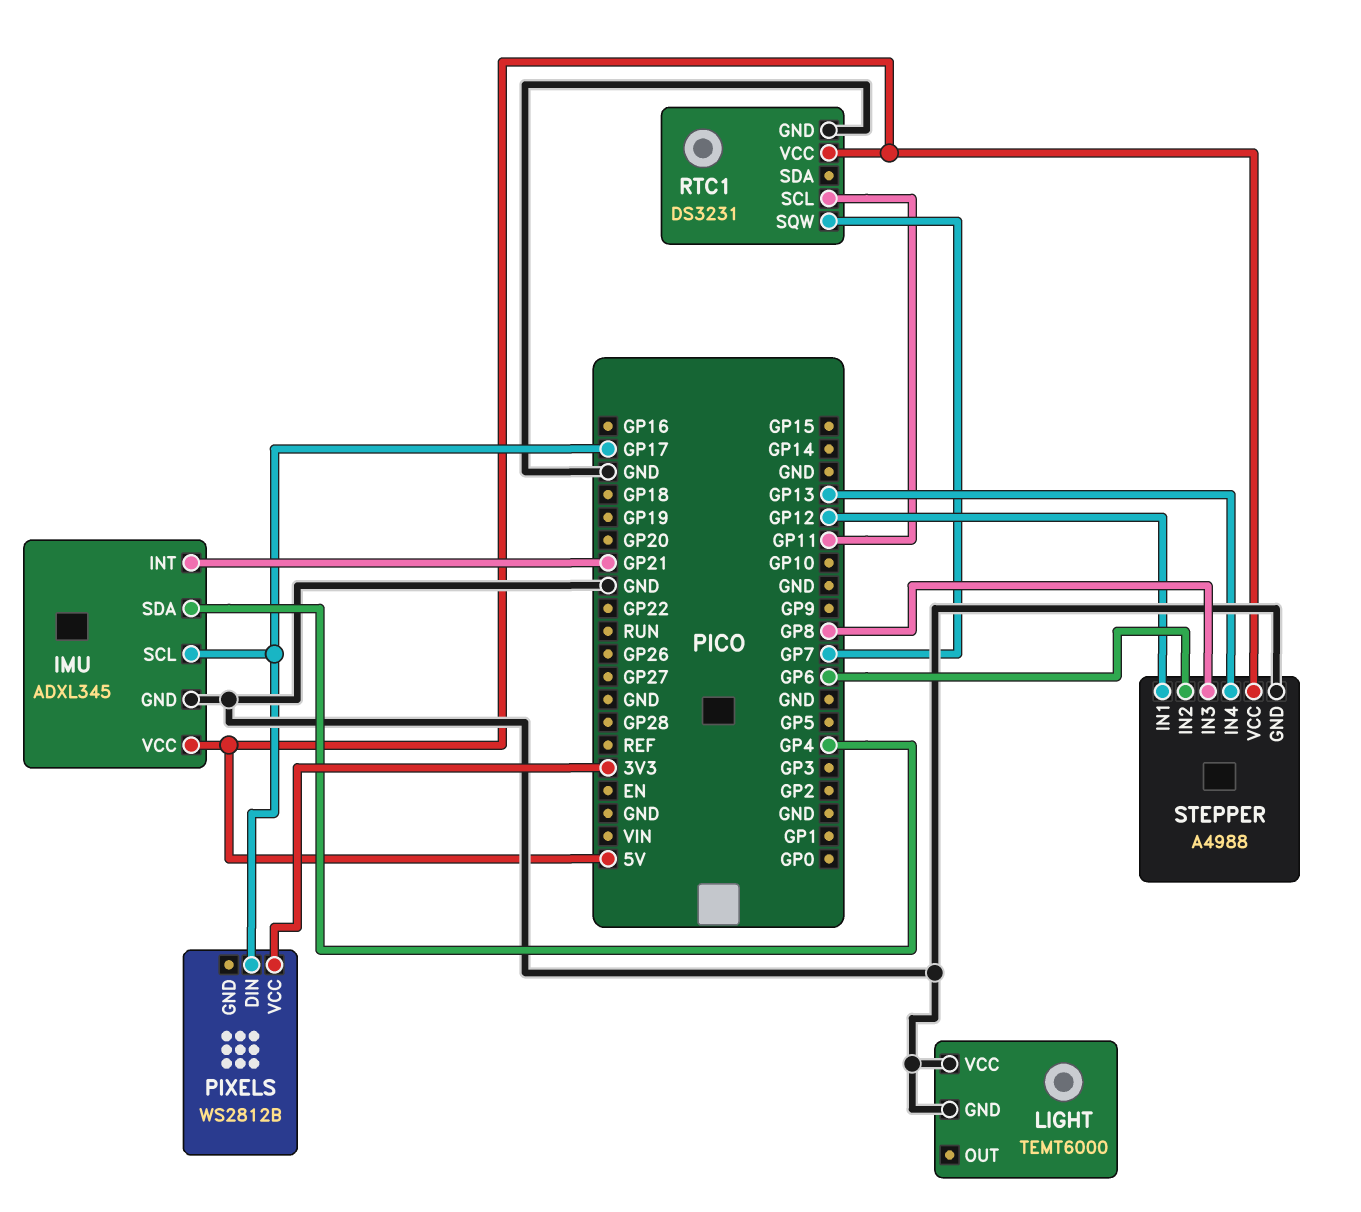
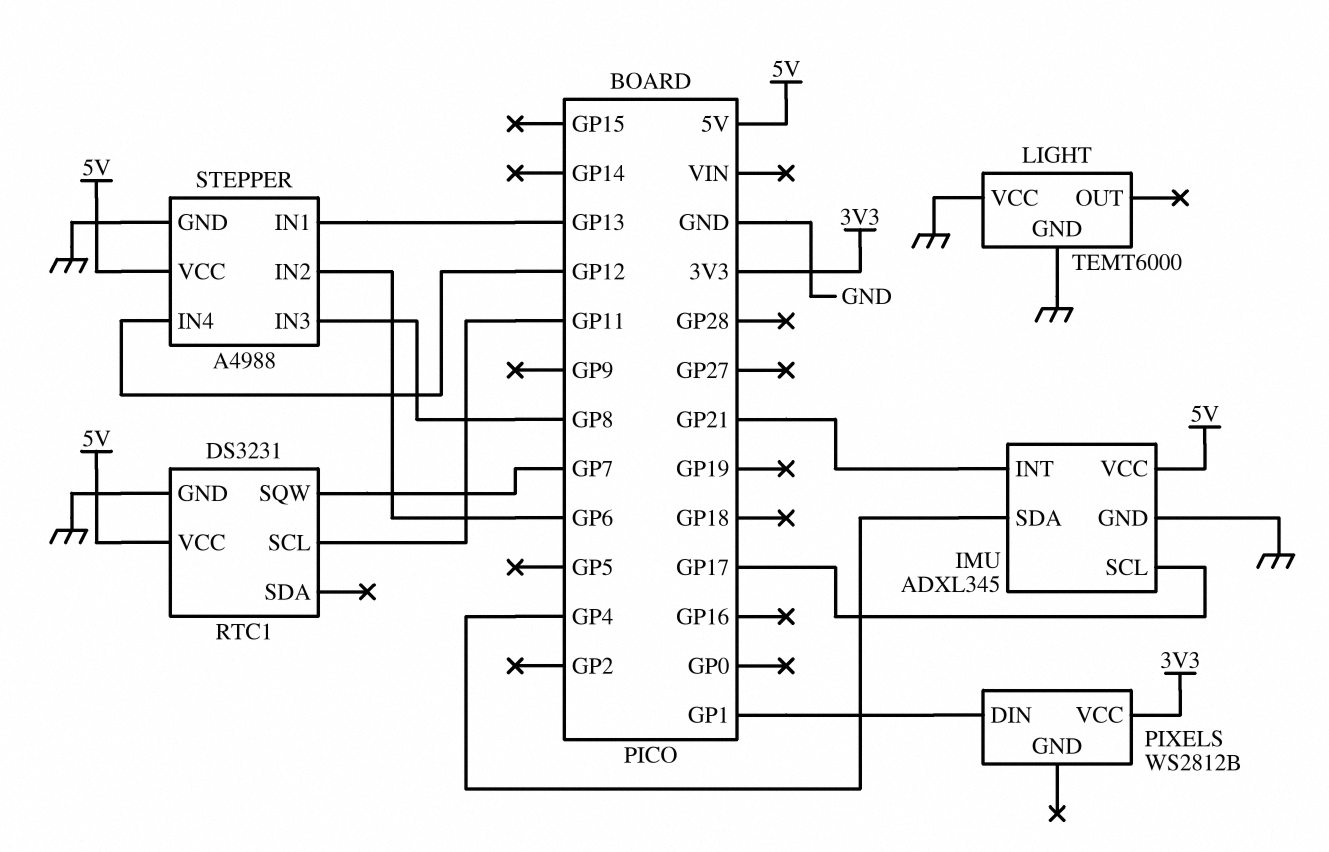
PIXELS pin DIN: GP17 -> GP1
STEPPER pin IN1: GP12 -> GP13
STEPPER pin IN4: GP13 -> GP12

